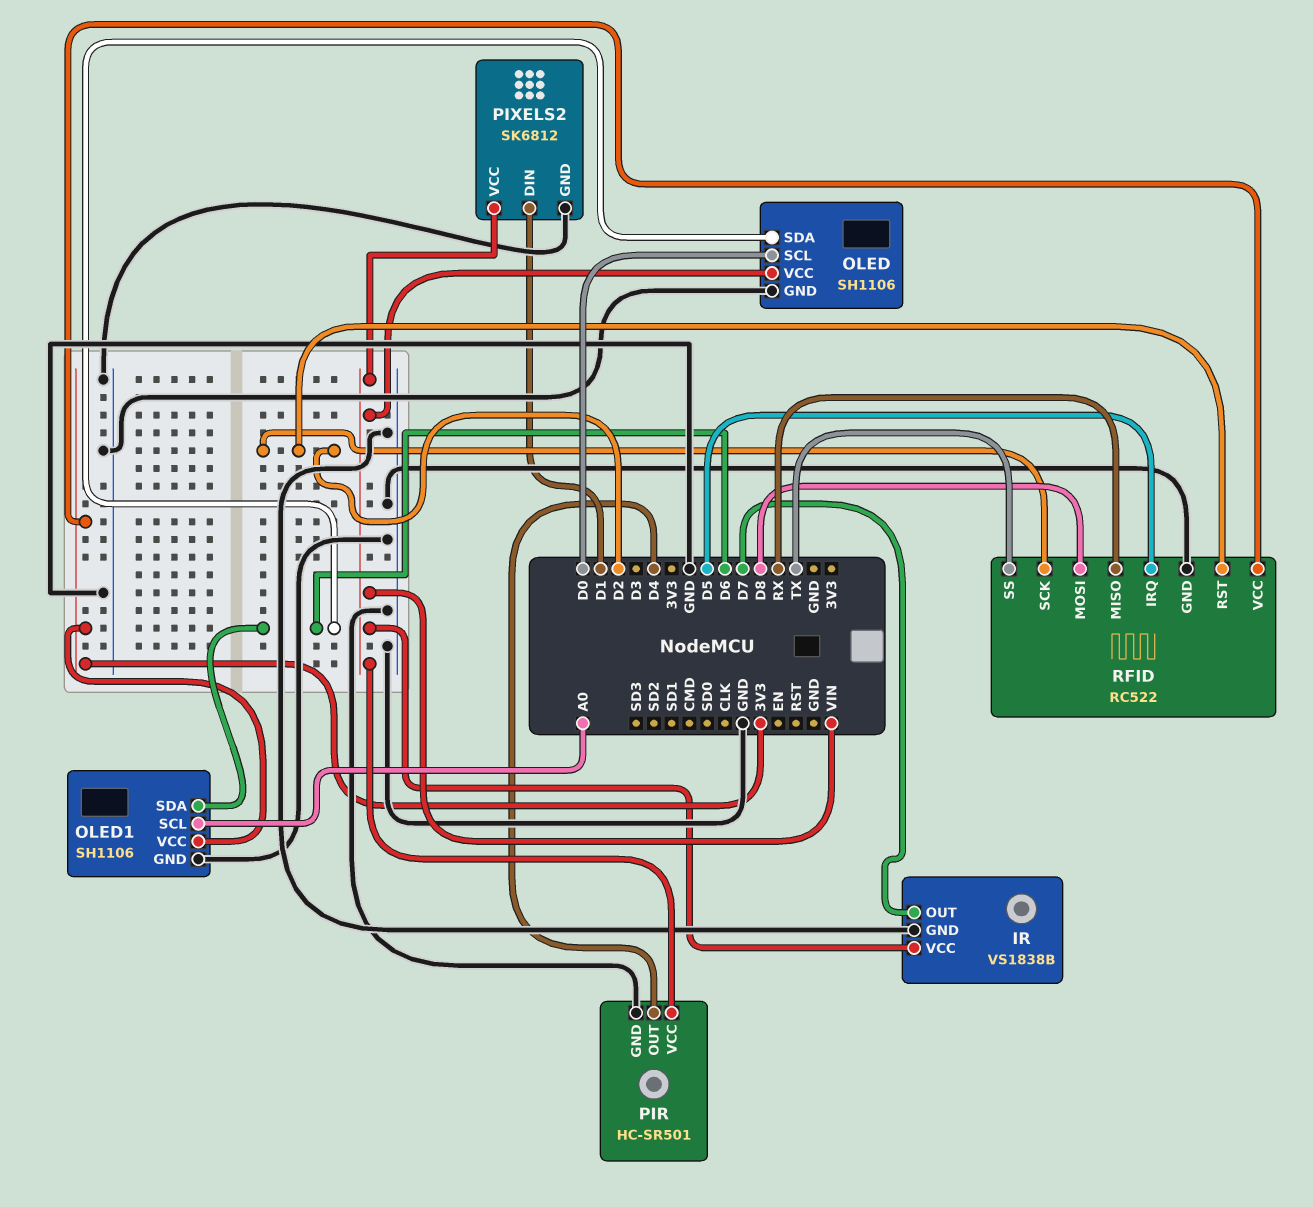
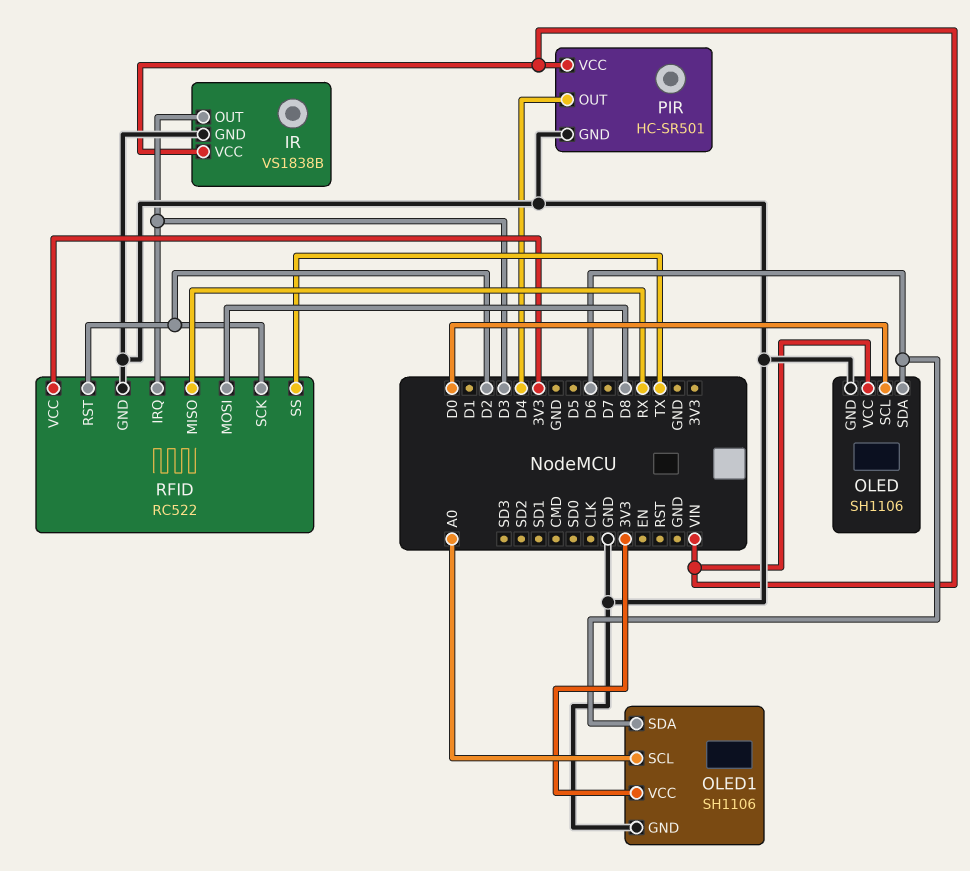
IR pin OUT: D7 -> D3
PIXELS2: SK6812 -> none
PIXELS2 pin DIN: D1 -> none
PIXELS2 pin GND: GND -> none
PIXELS2 pin VCC: VIN -> none
RFID pin IRQ: D5 -> D3

